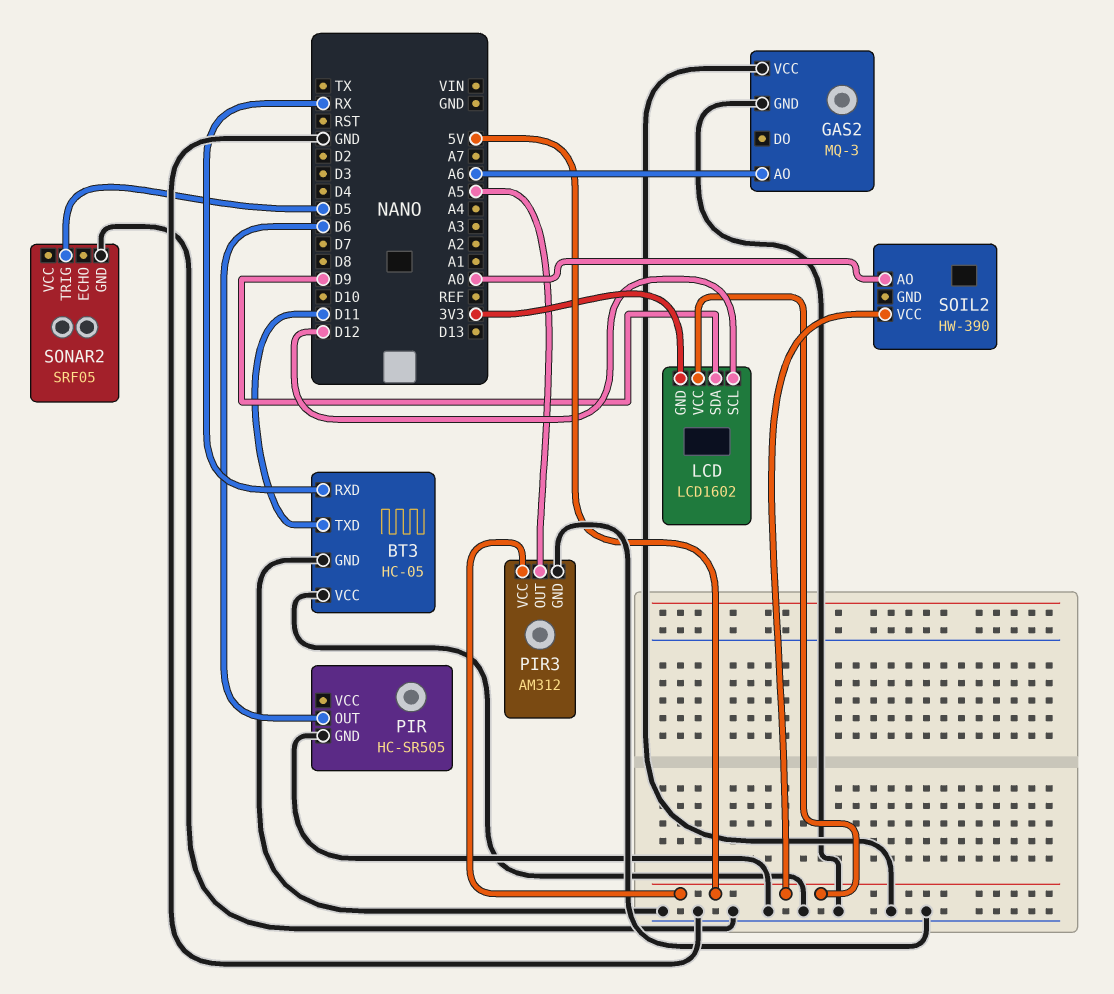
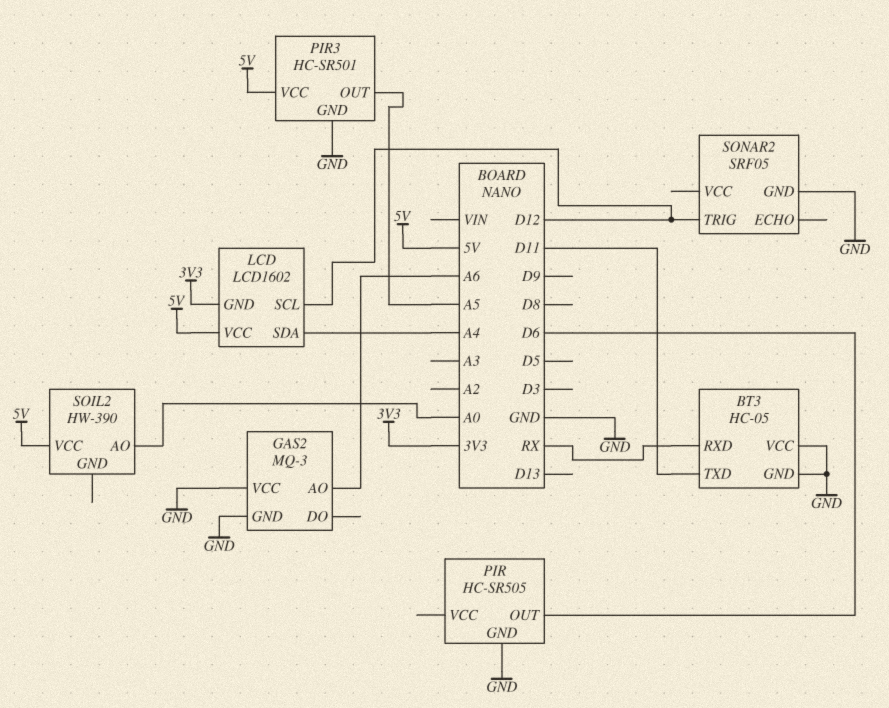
LCD pin SDA: D9 -> A4
PIR3: AM312 -> HC-SR501
SONAR2 pin TRIG: D5 -> D12

